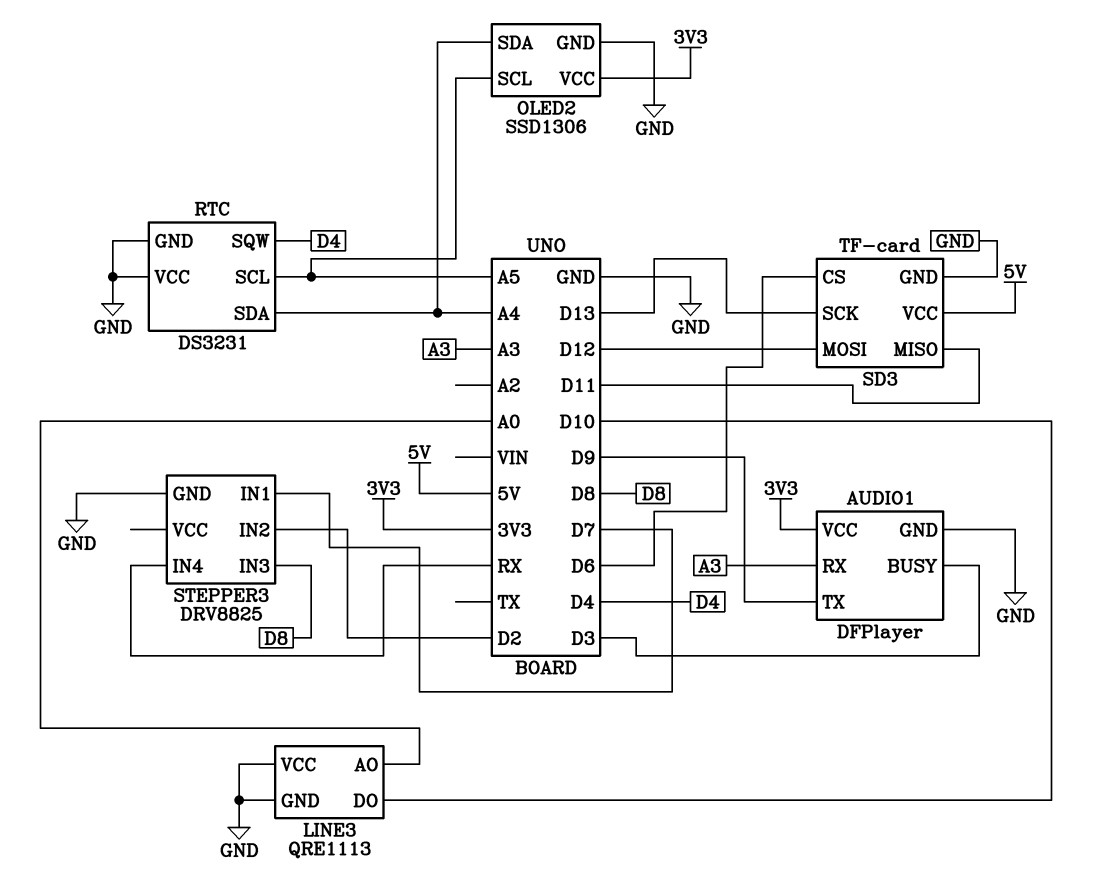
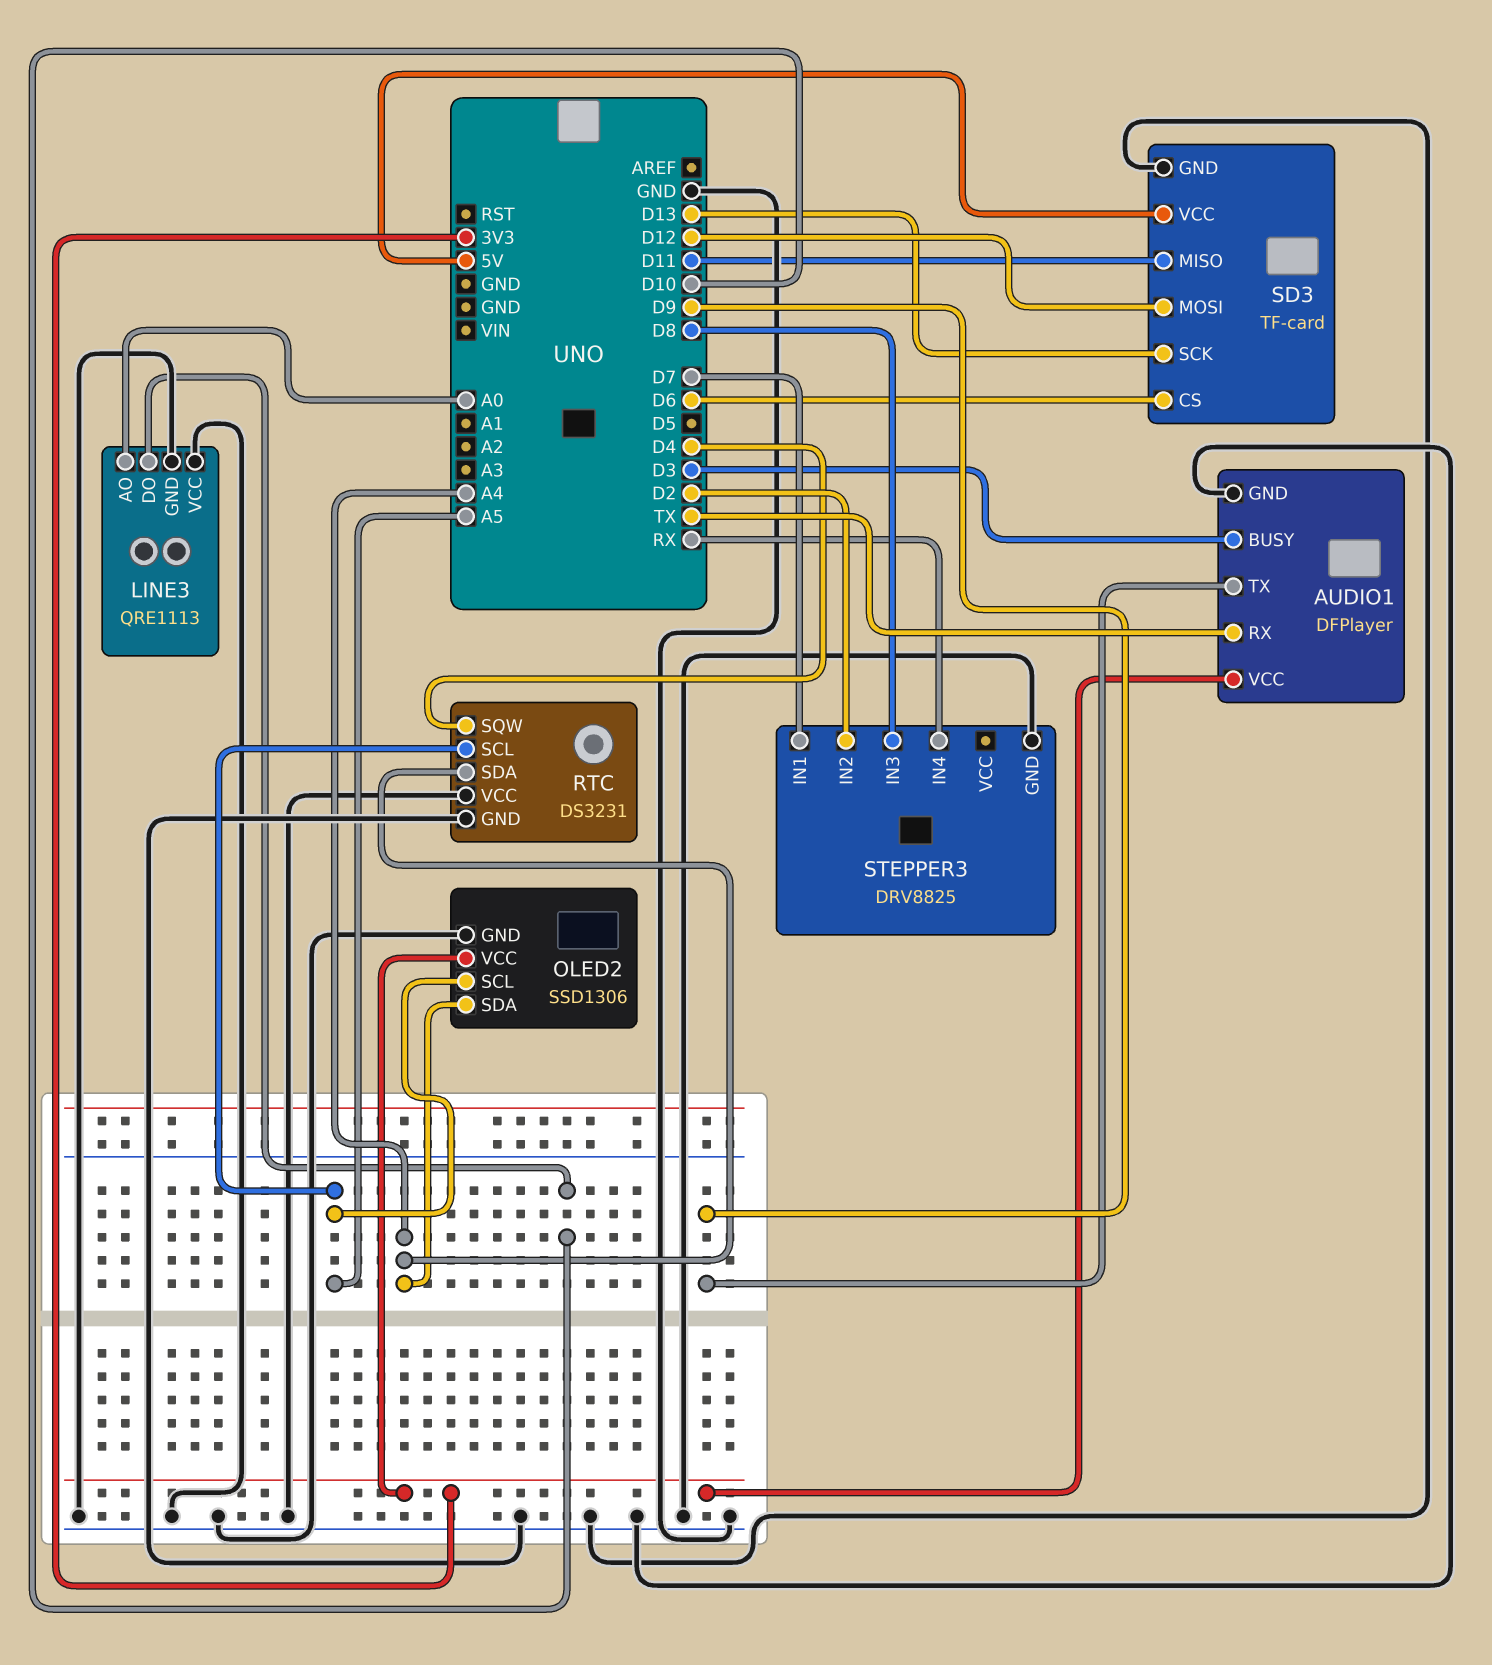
AUDIO1 pin RX: A3 -> TX

